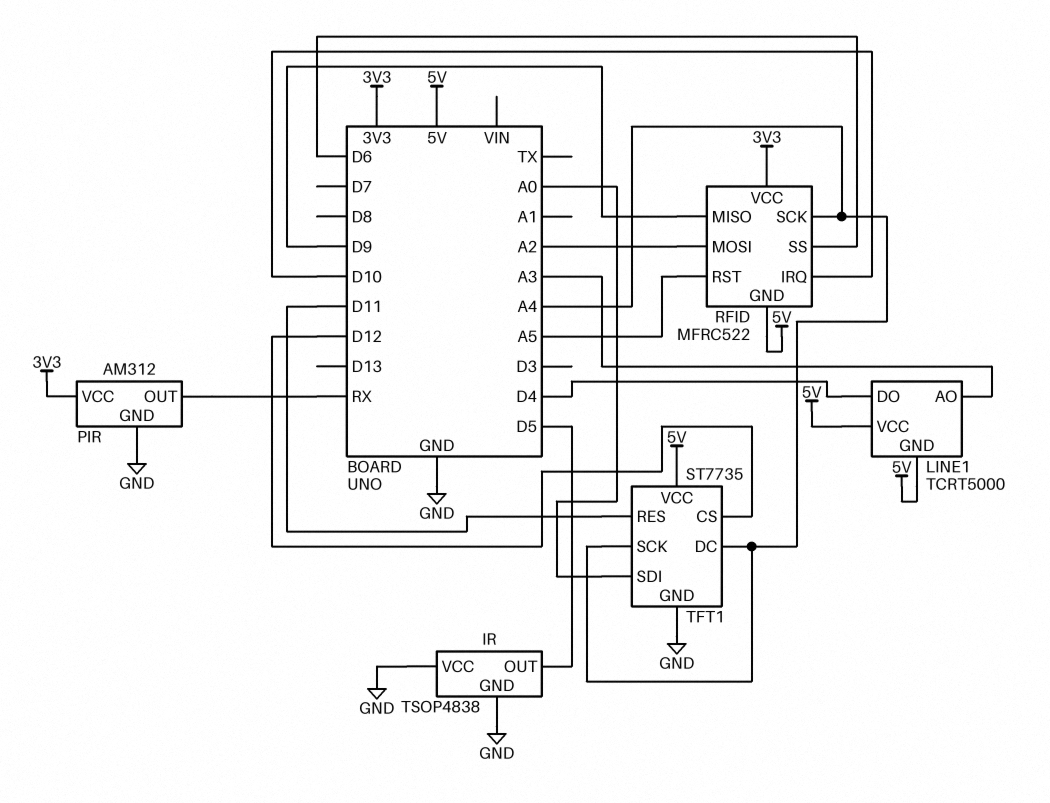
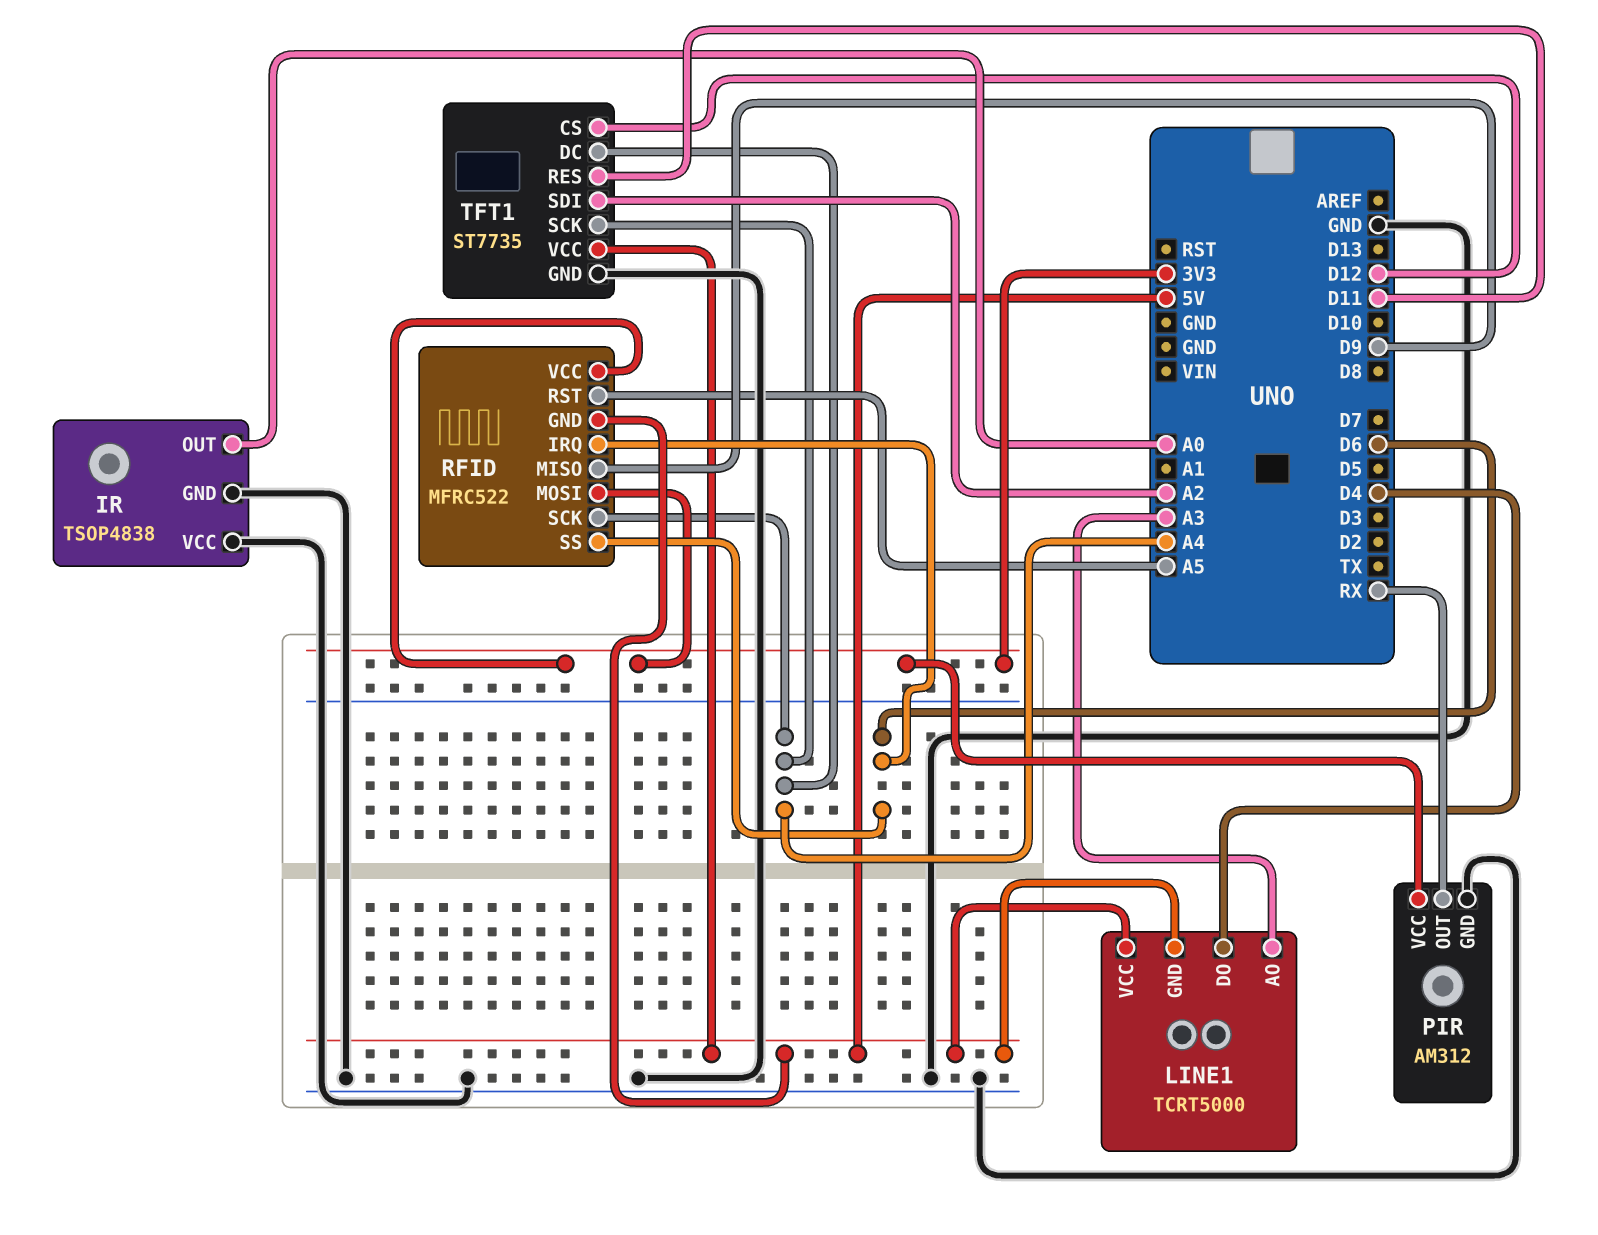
IR pin OUT: D5 -> A0
RFID pin IRQ: D10 -> D6
RFID pin MOSI: A2 -> 3V3
TFT1 pin SDI: A0 -> A2

